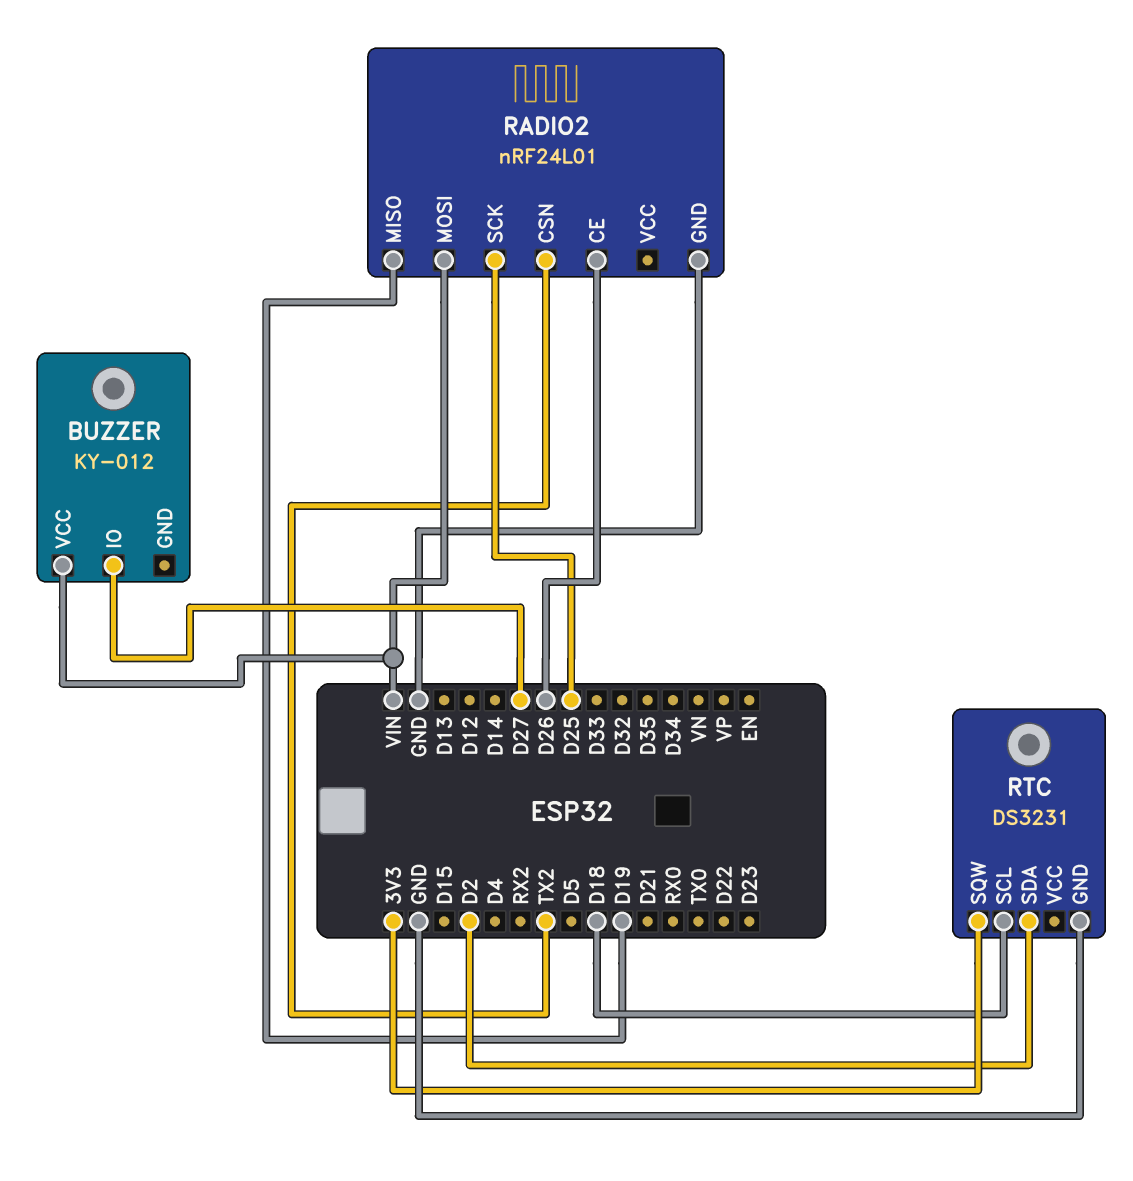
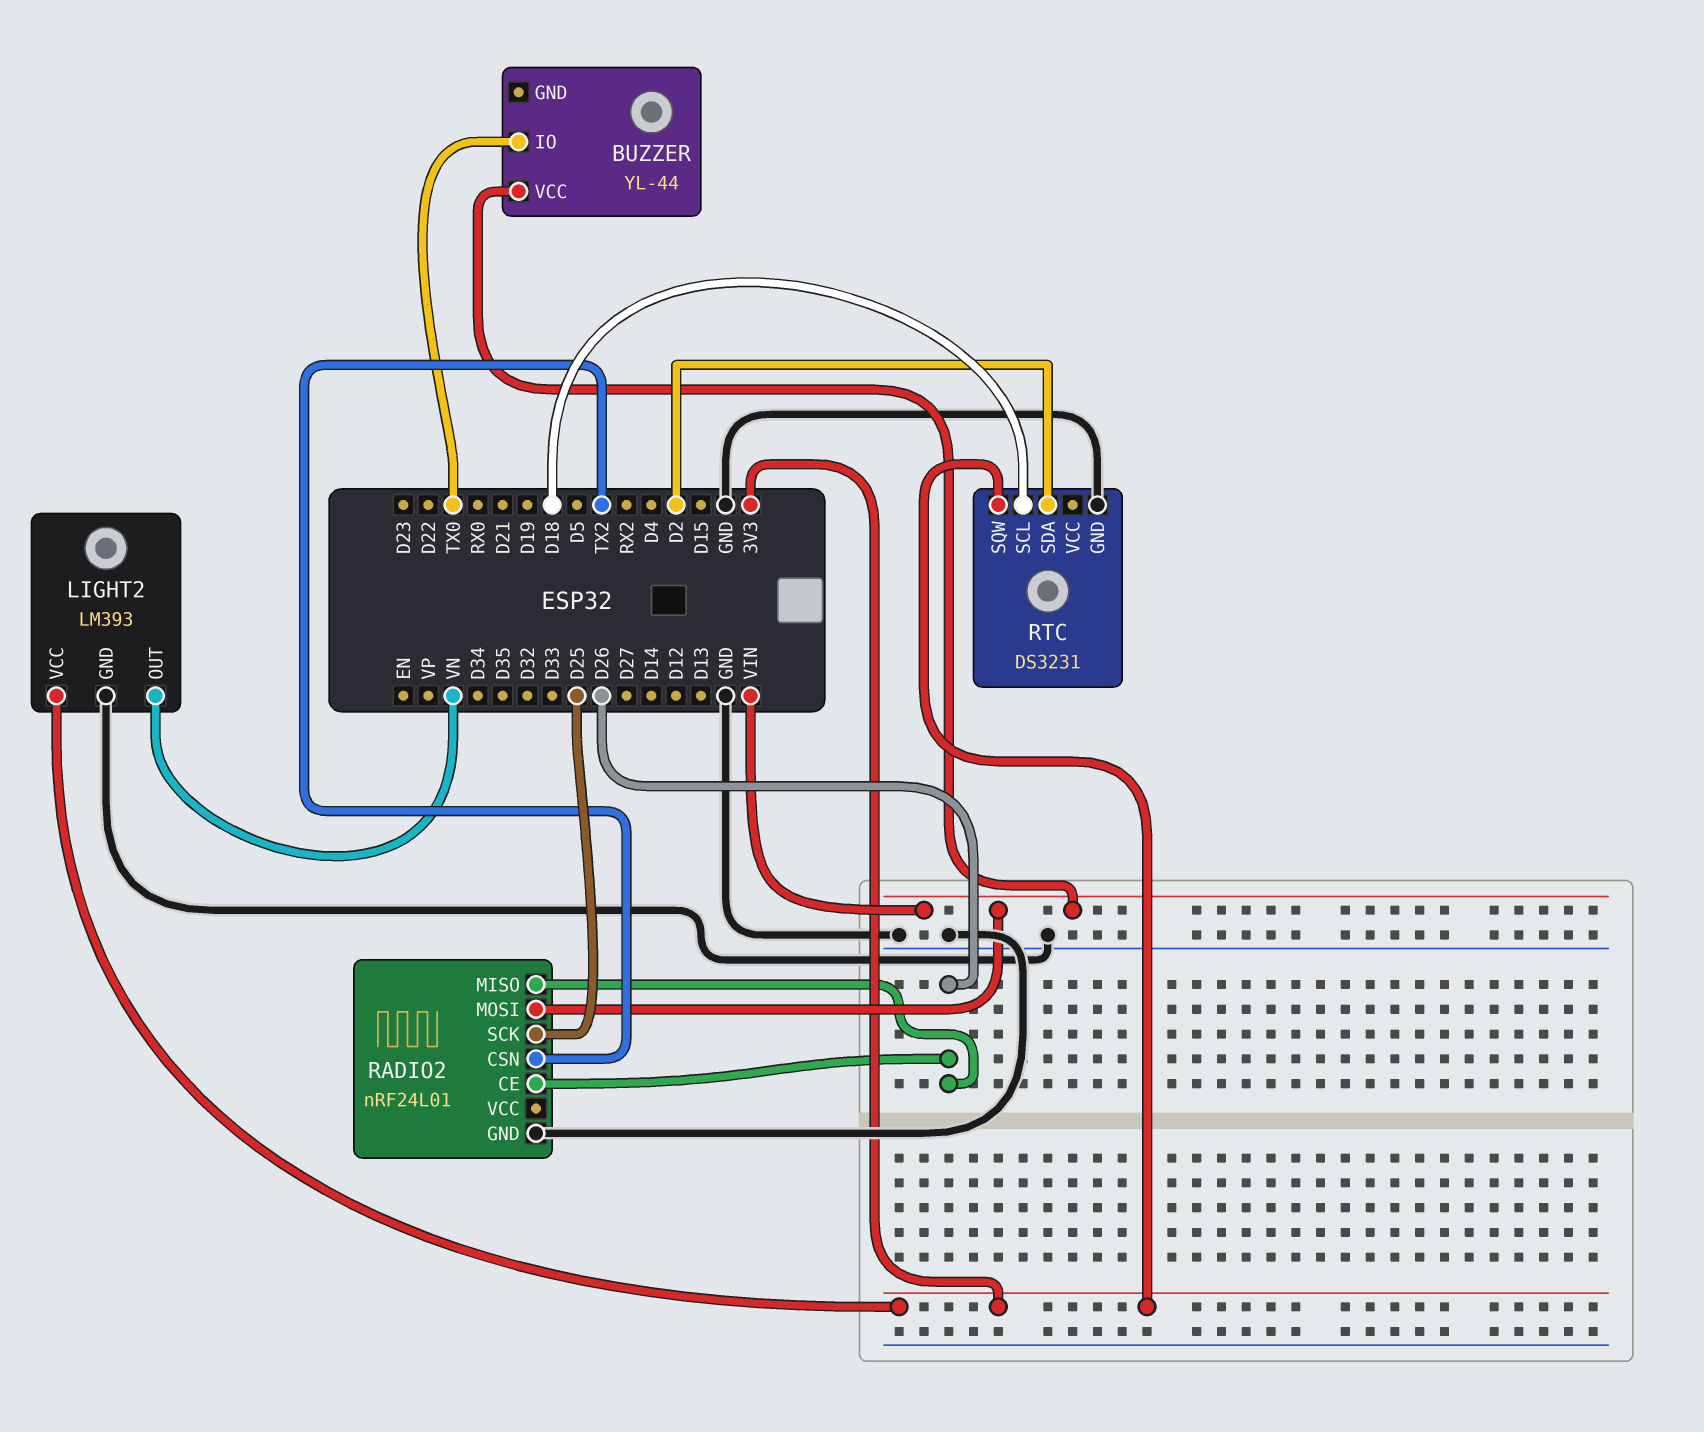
BUZZER: KY-012 -> YL-44
BUZZER pin IO: D27 -> TX0
LIGHT2: none -> LM393
LIGHT2 pin GND: none -> GND
LIGHT2 pin OUT: none -> VN
LIGHT2 pin VCC: none -> 3V3
RADIO2 pin MISO: D19 -> D26

